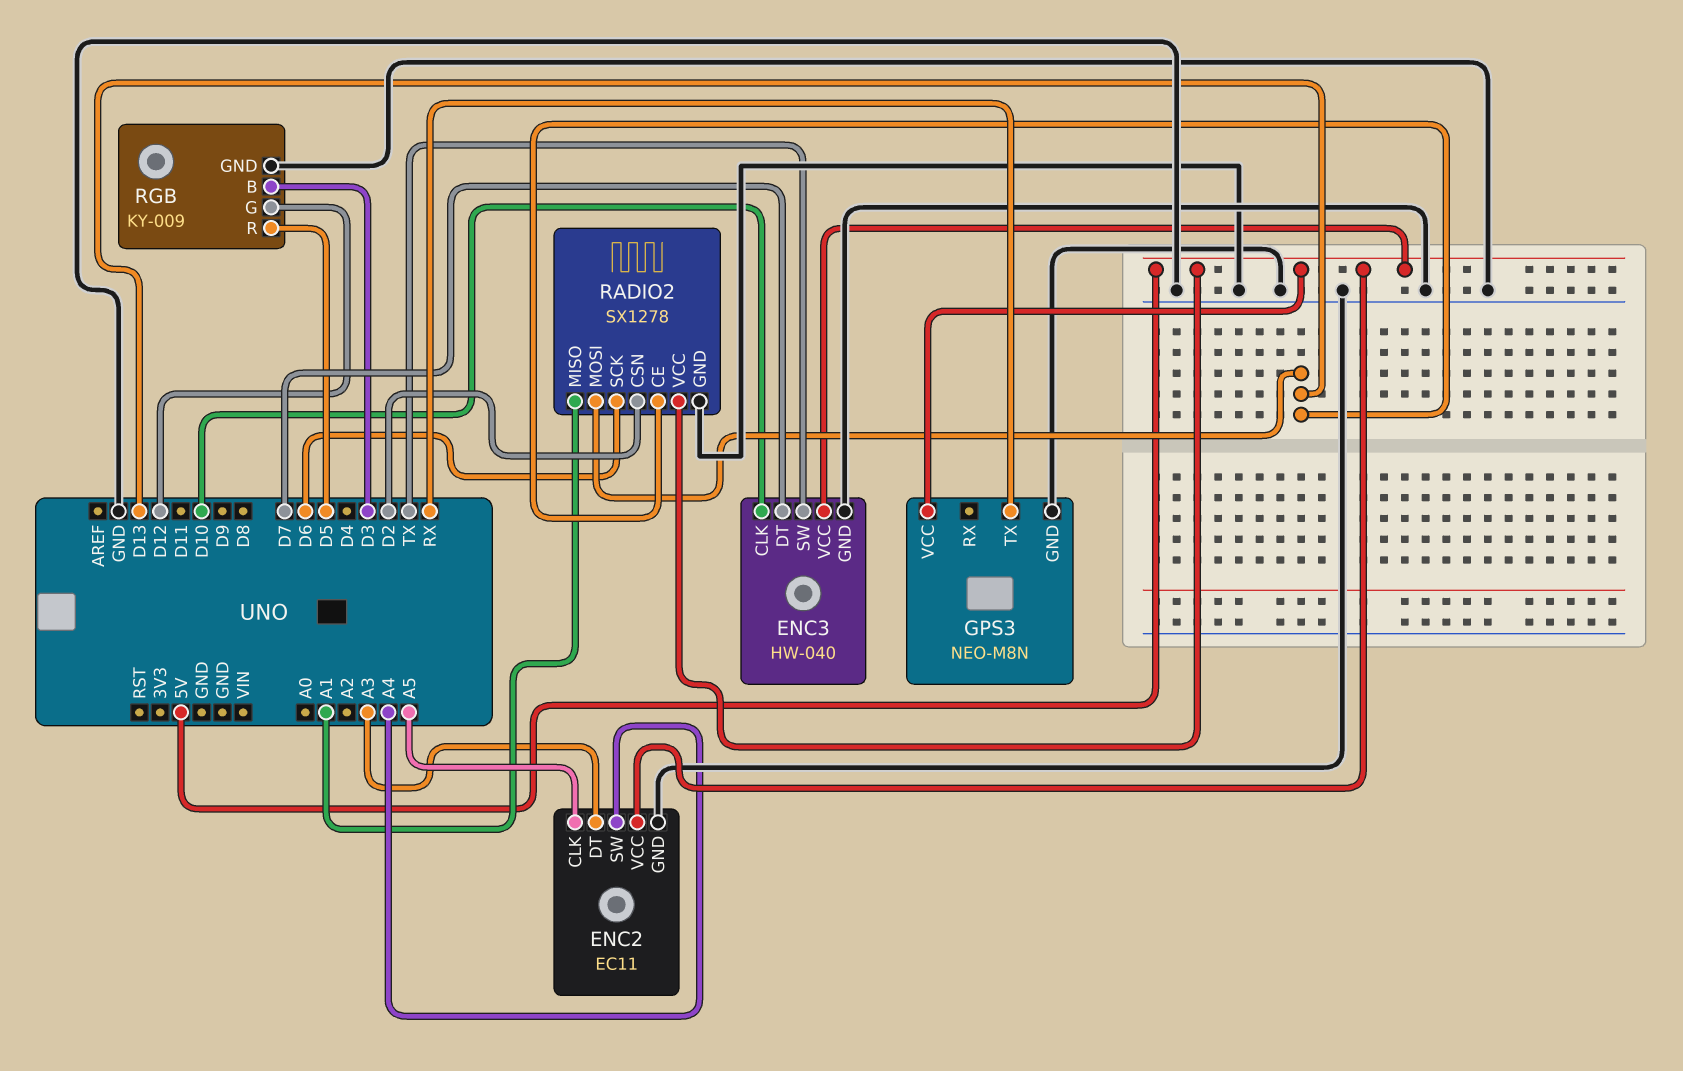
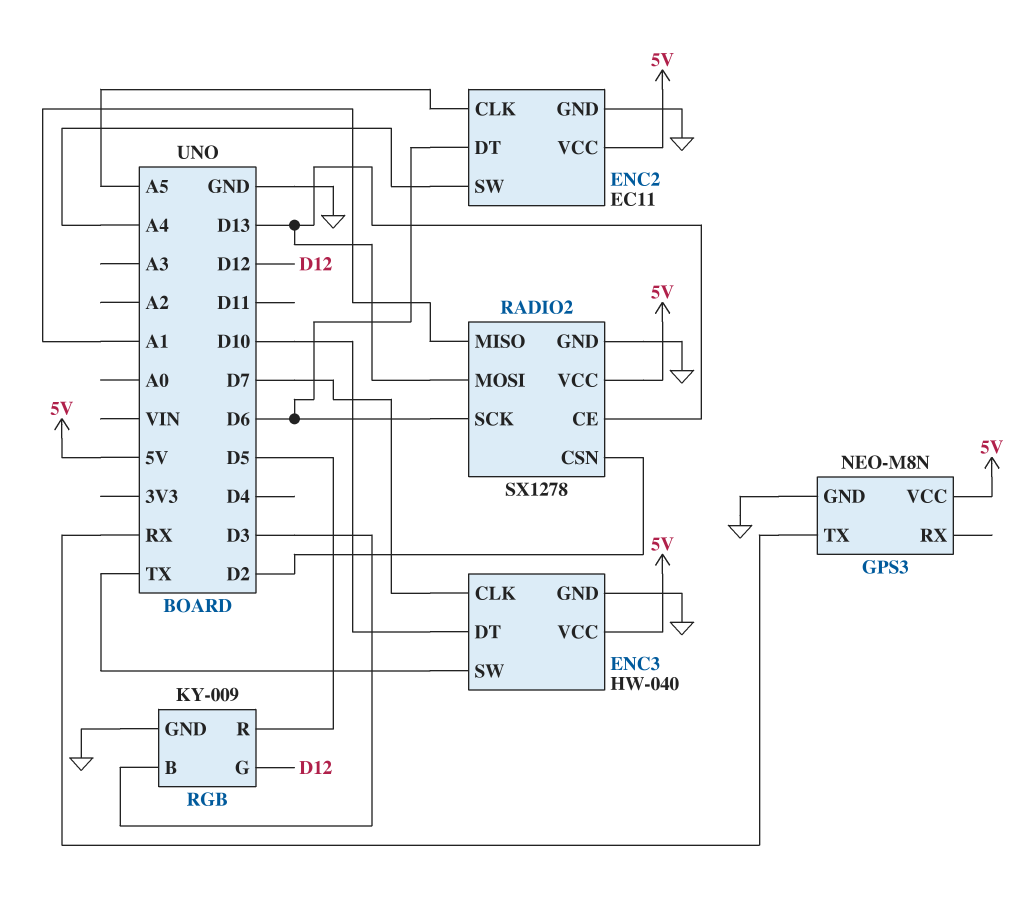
ENC2 pin DT: A3 -> D6
ENC3 pin CLK: D10 -> D7
ENC3 pin DT: D7 -> D10

